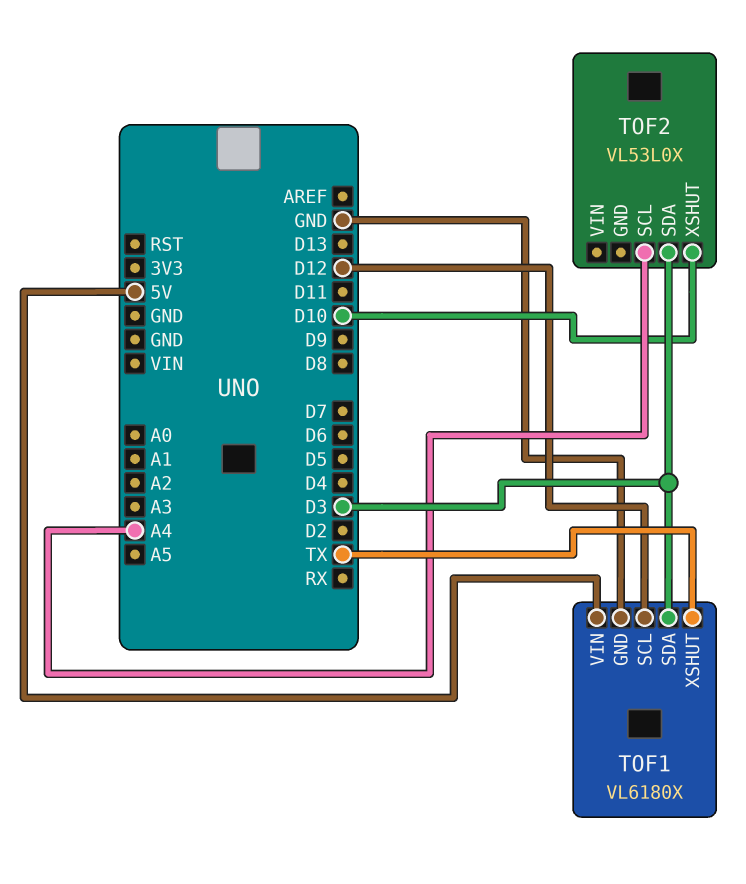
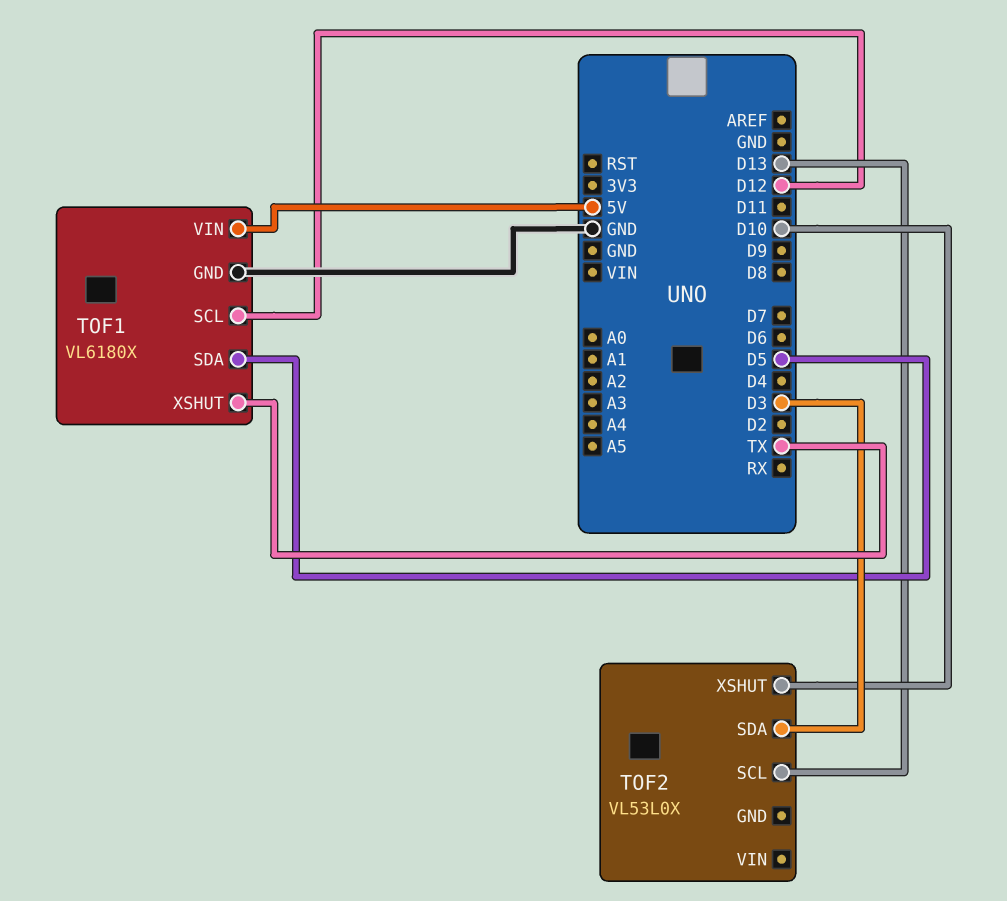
TOF1 pin SDA: D3 -> D5
TOF2 pin SCL: A4 -> D13

